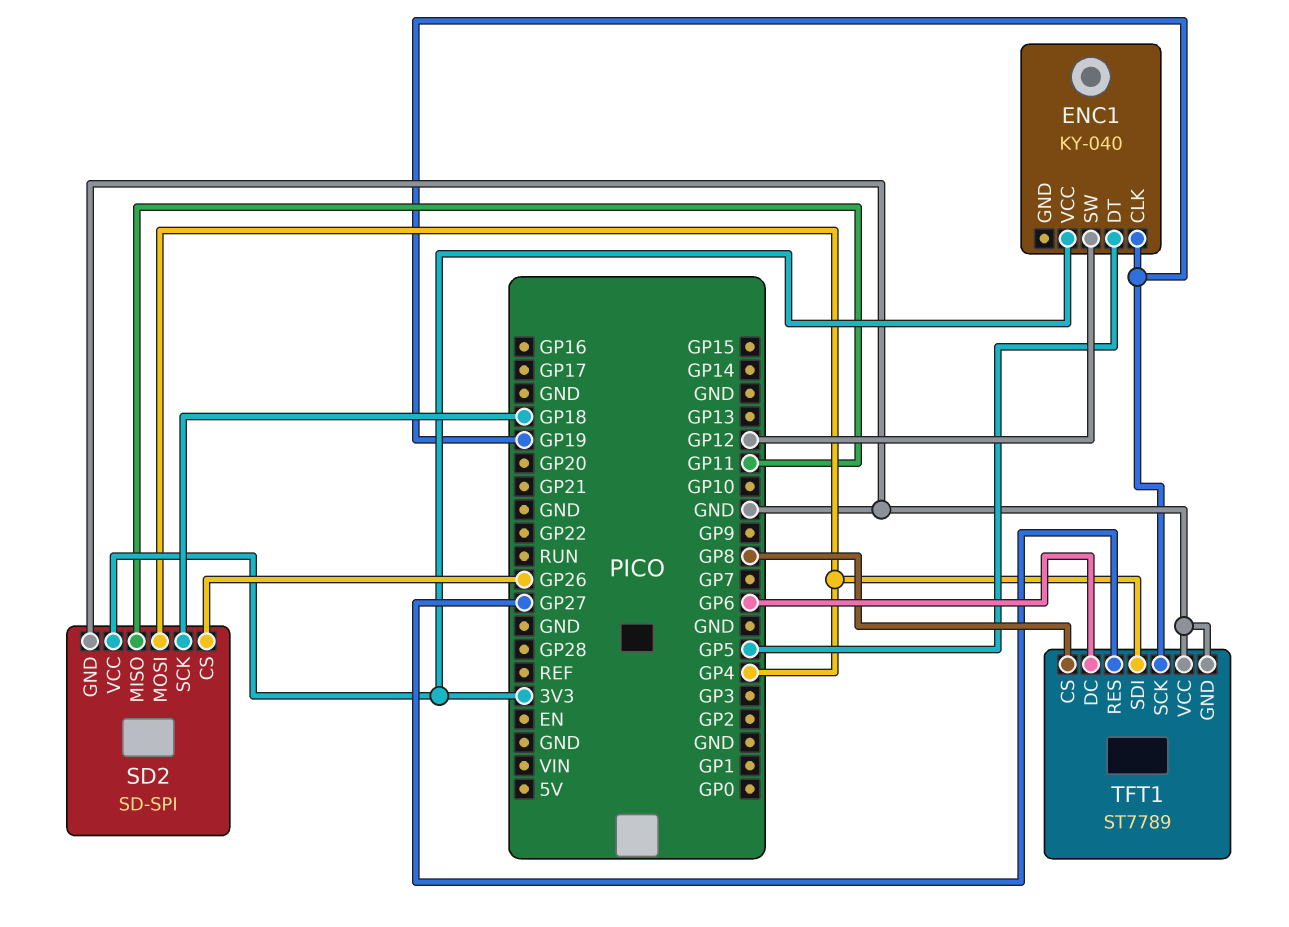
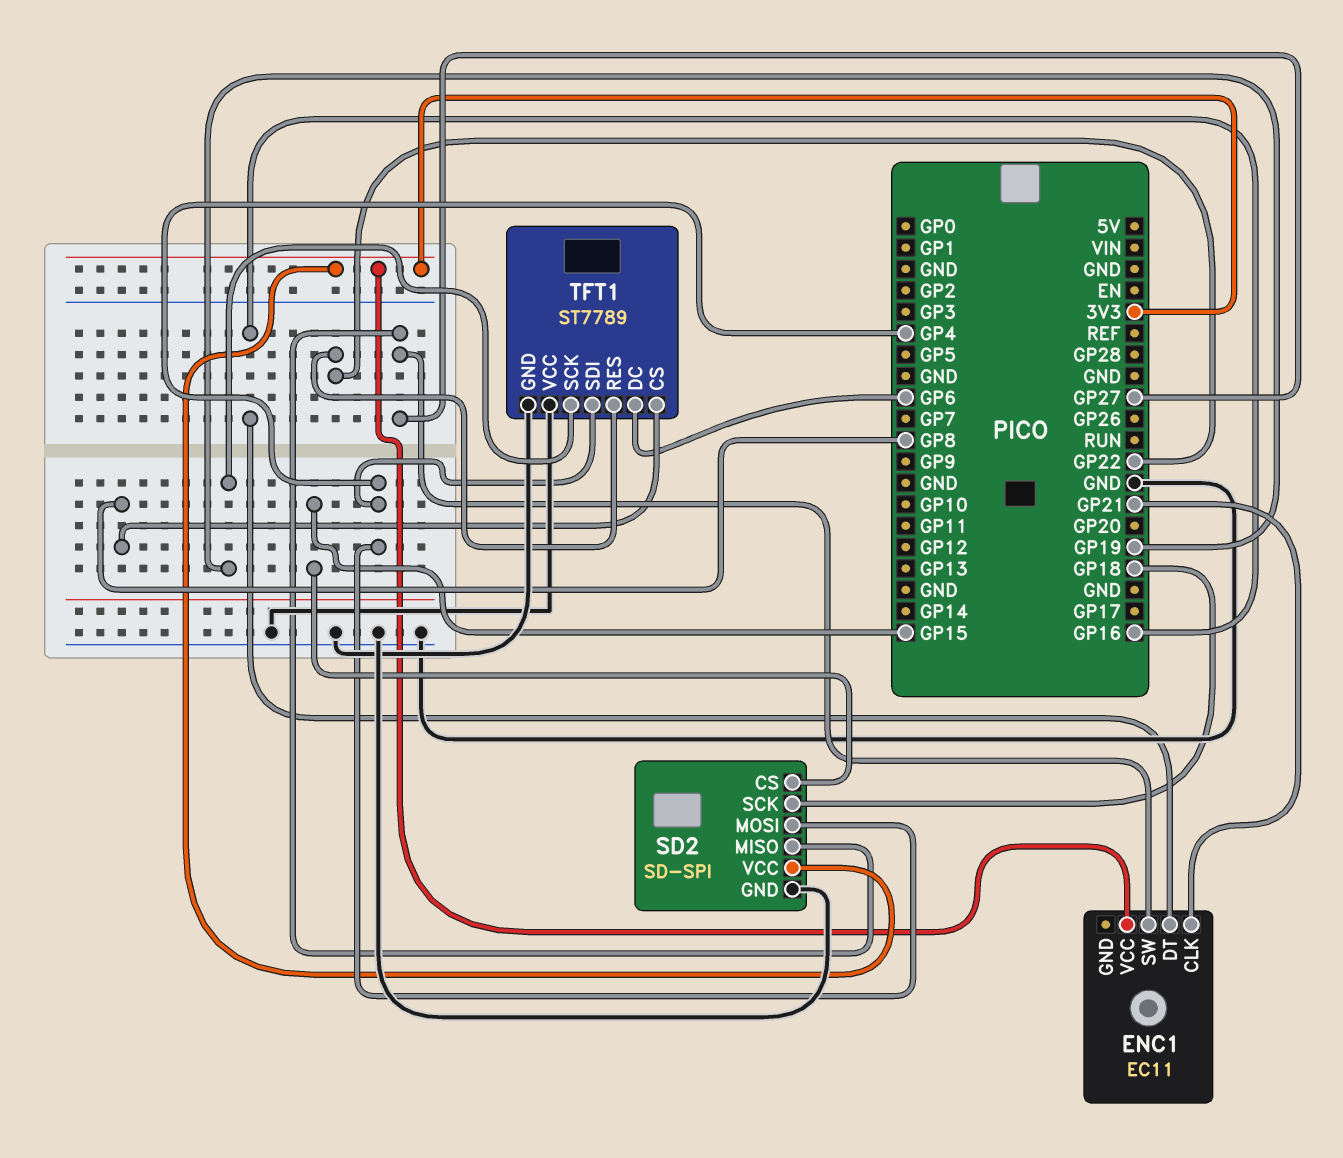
ENC1: KY-040 -> EC11
ENC1 pin CLK: GP19 -> GP21
ENC1 pin DT: GP5 -> GP16
ENC1 pin SW: GP12 -> GP27
SD2 pin CS: GP26 -> GP15
SD2 pin MISO: GP11 -> GP27
TFT1 pin RES: GP27 -> GP22

